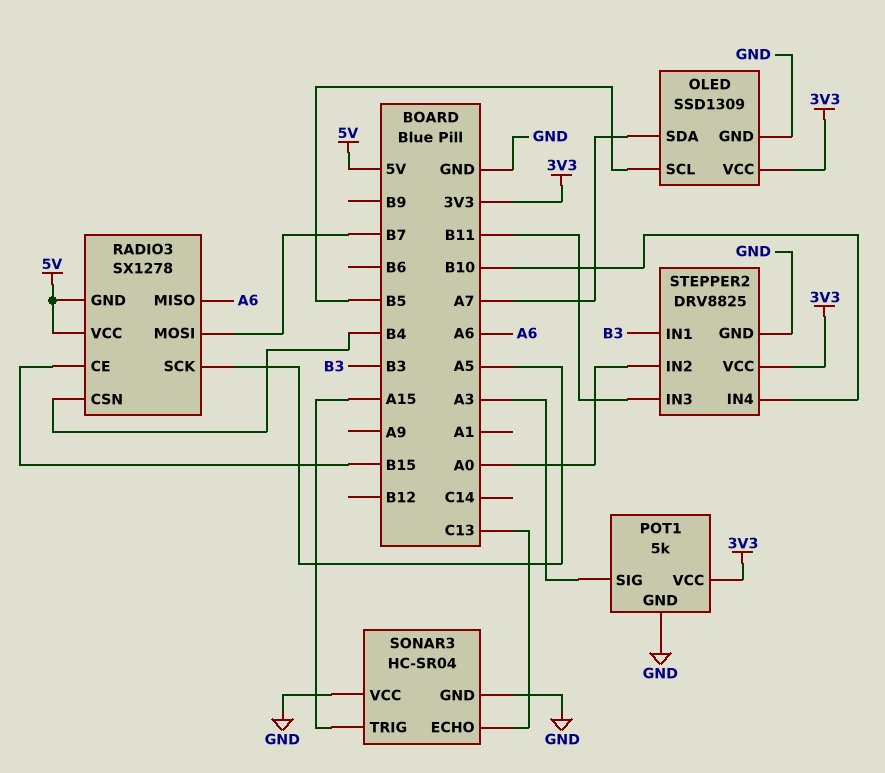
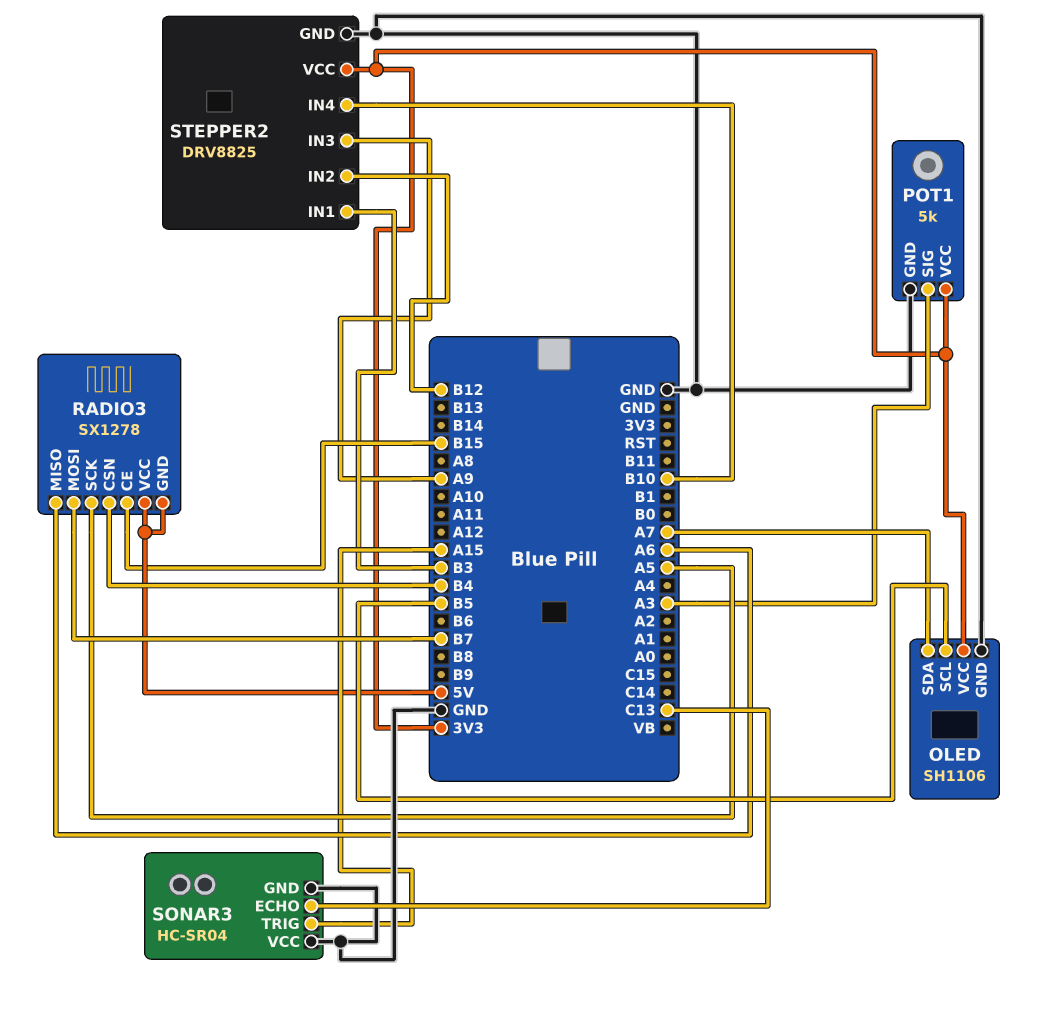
OLED: SSD1309 -> SH1106
STEPPER2 pin IN2: A0 -> B12
STEPPER2 pin IN3: B11 -> A9

